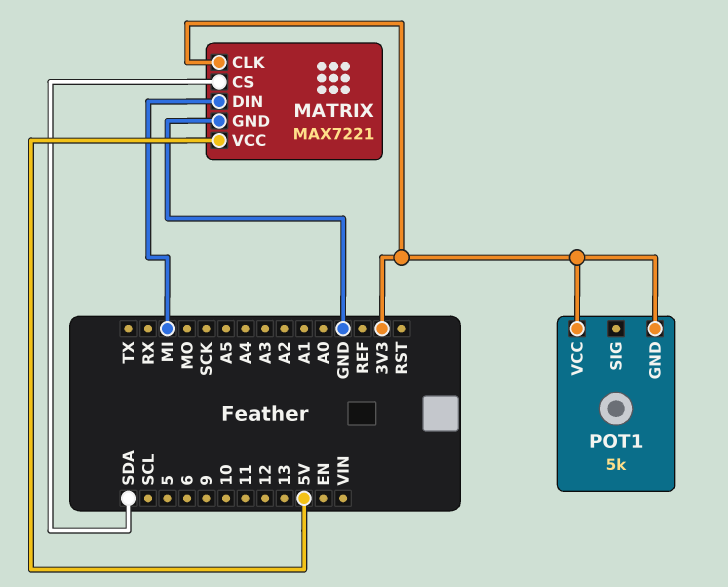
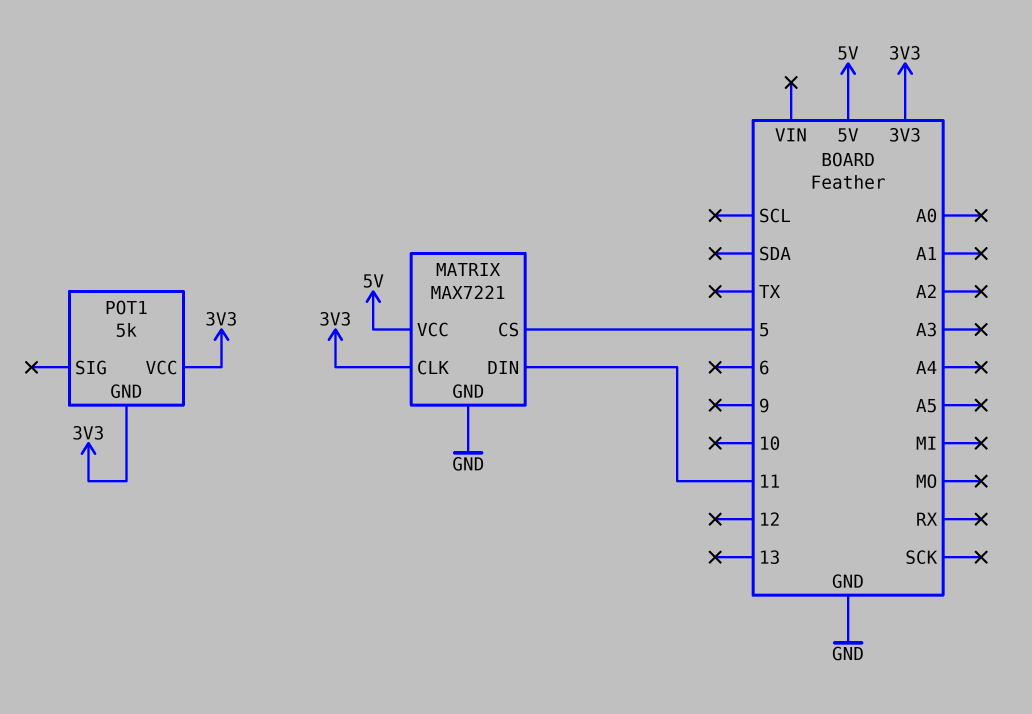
MATRIX pin CS: SDA -> 5
MATRIX pin DIN: MI -> 11

